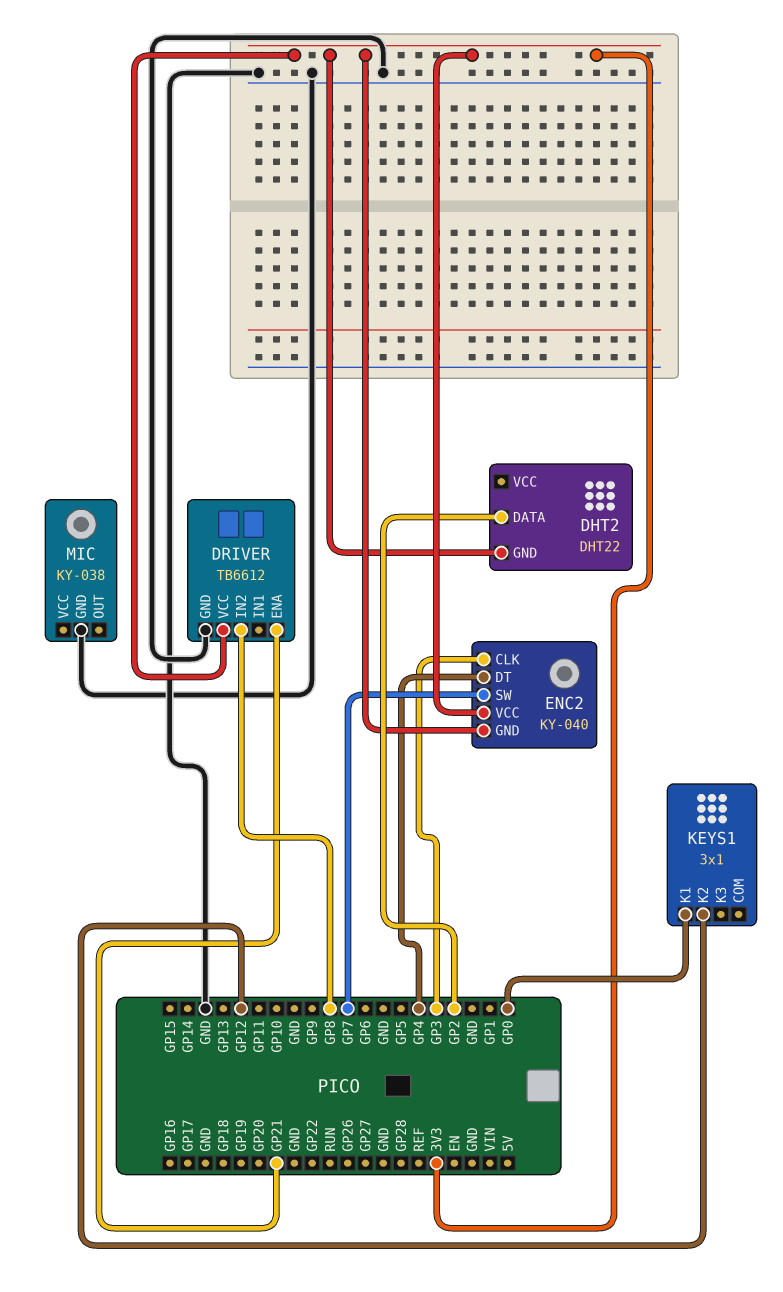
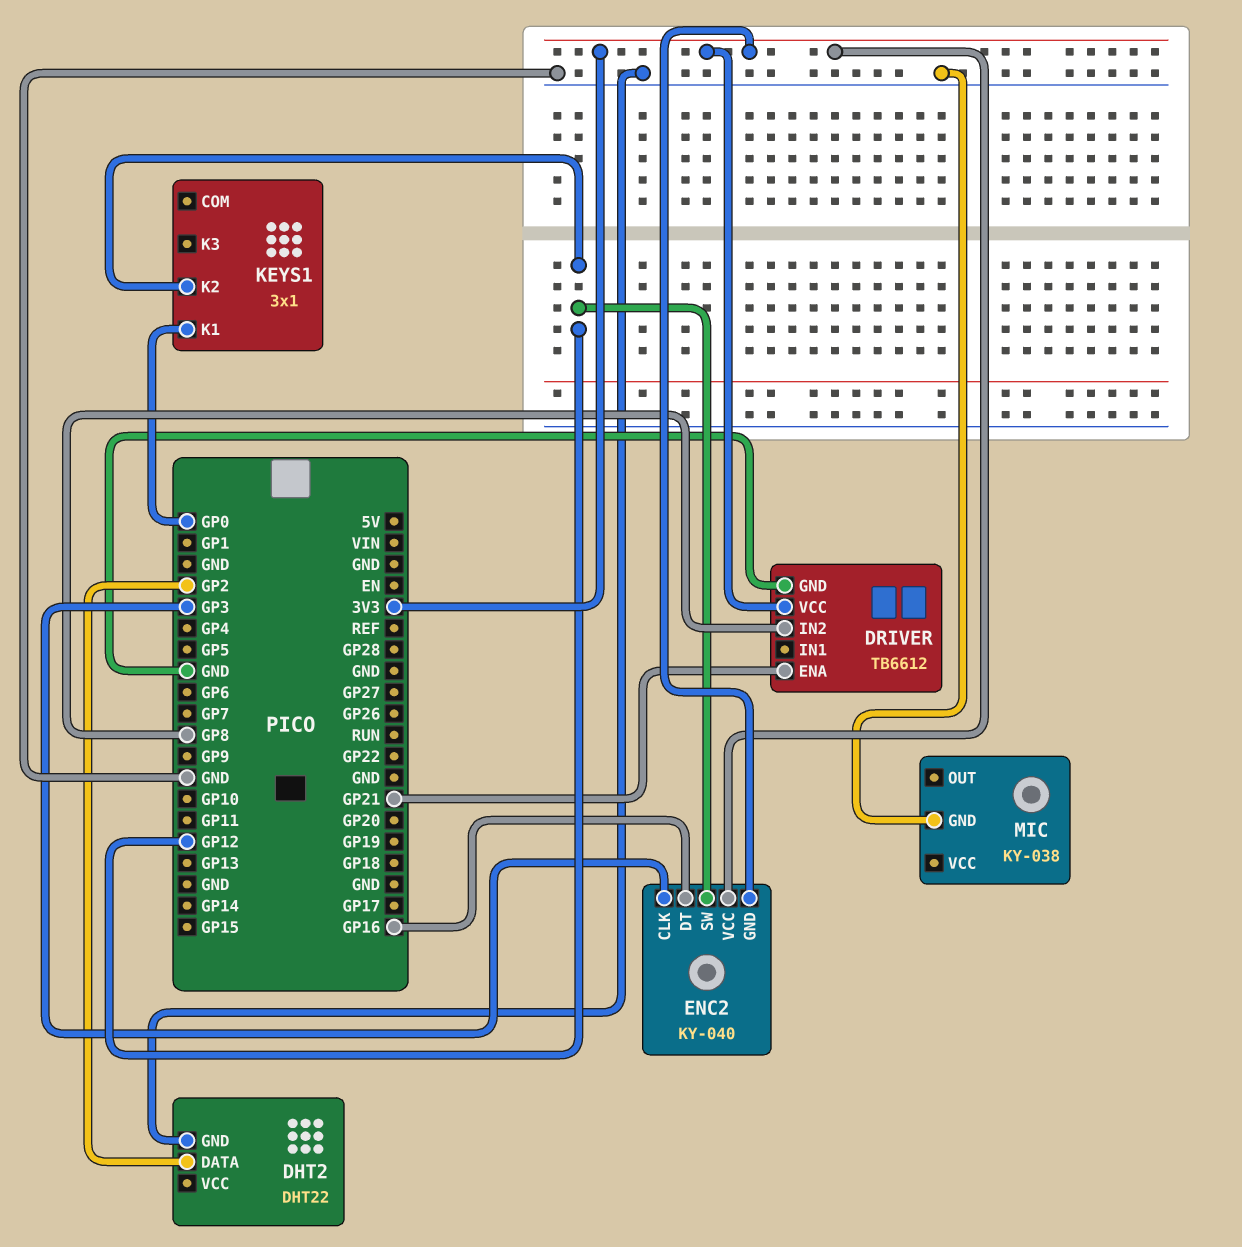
DHT2 pin GND: 3V3 -> GND
ENC2 pin DT: GP4 -> GP16
ENC2 pin SW: GP7 -> GP12

